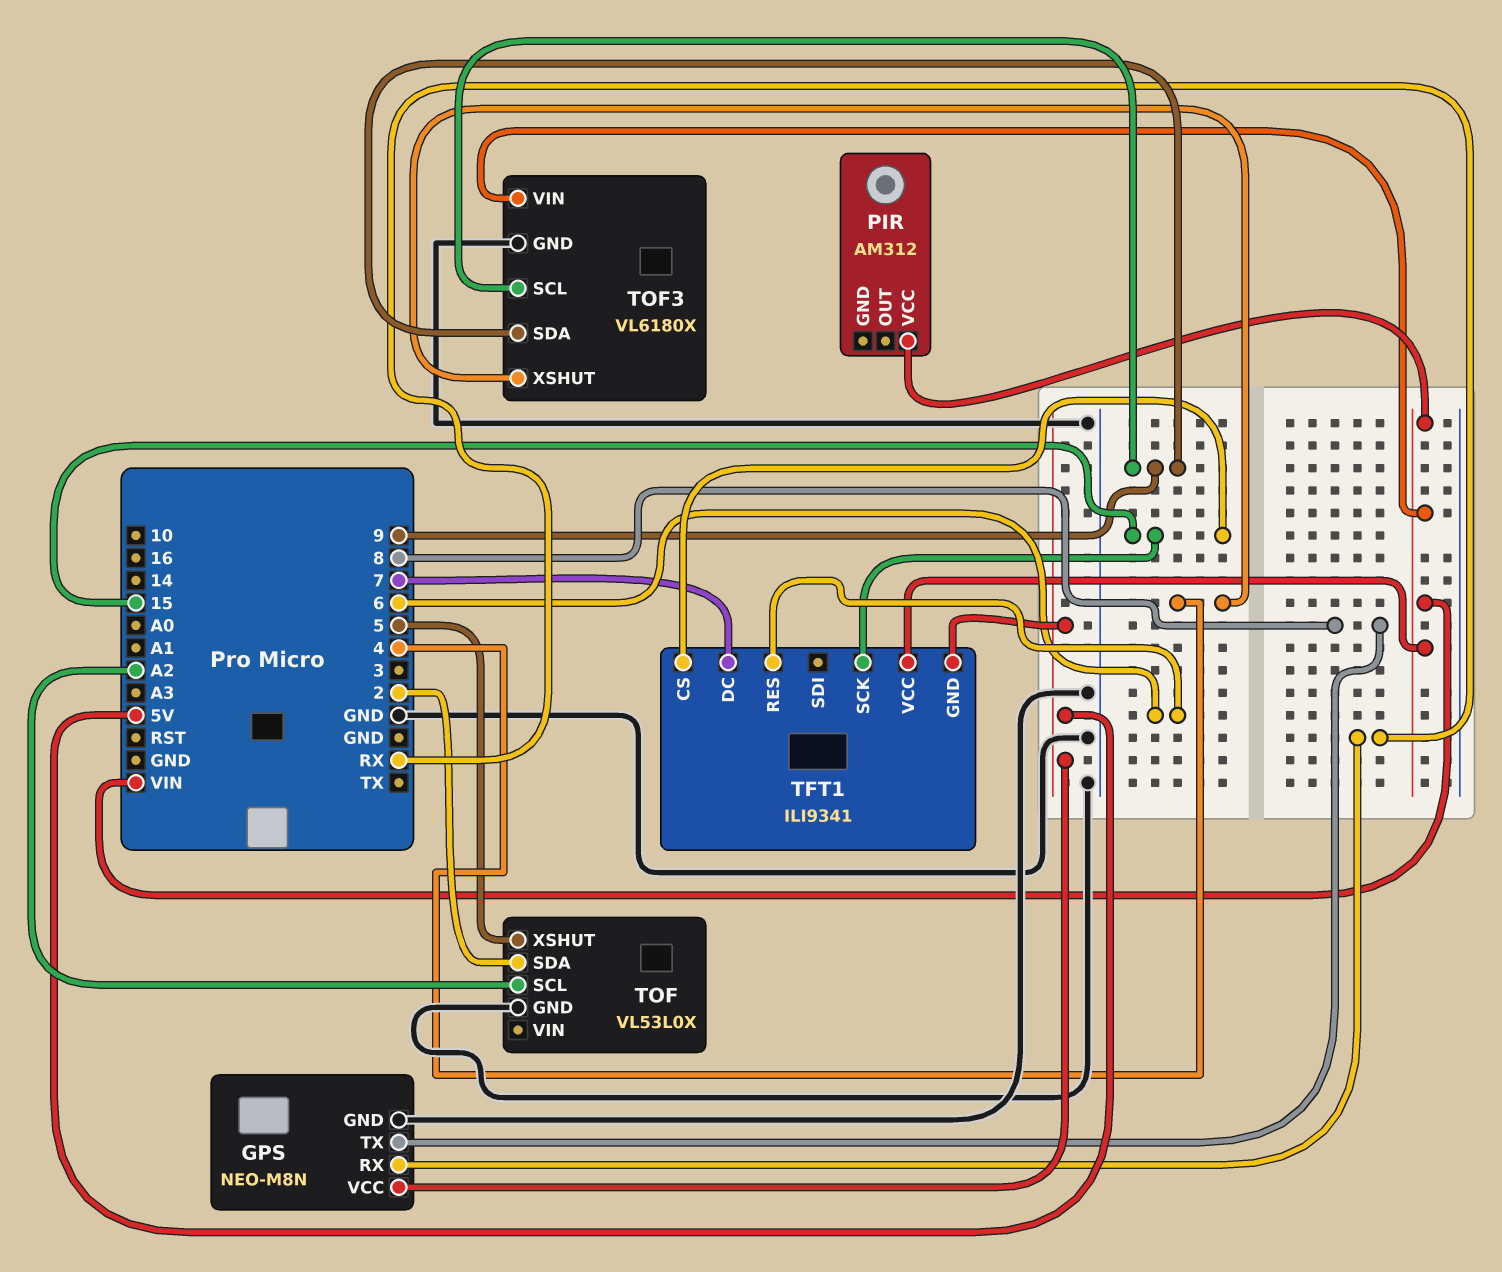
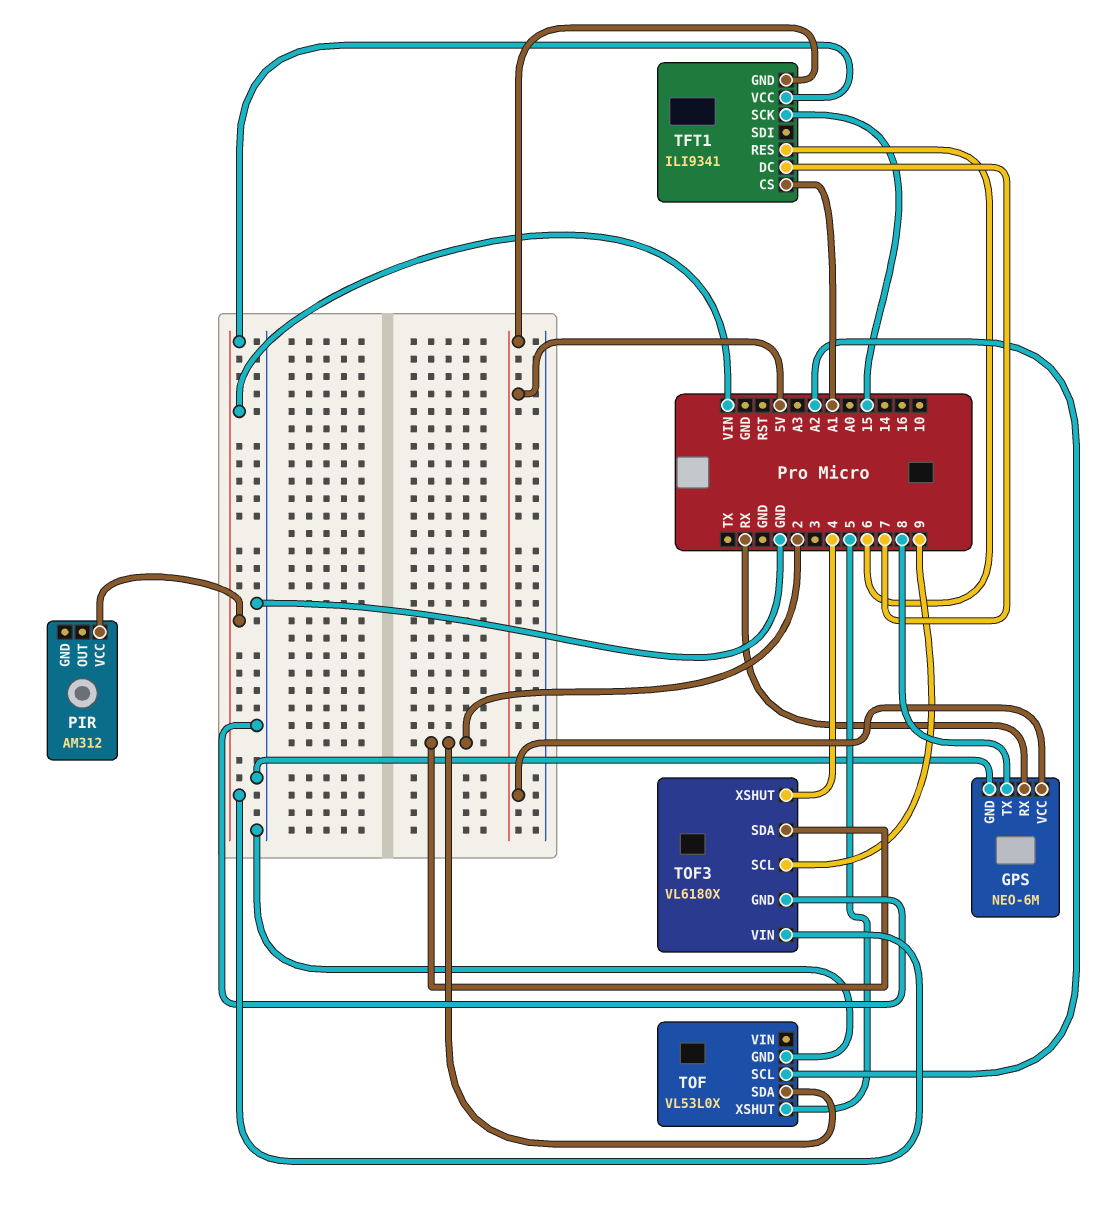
GPS: NEO-M8N -> NEO-6M
TFT1 pin CS: 15 -> A1
TOF3 pin SDA: 9 -> 2

